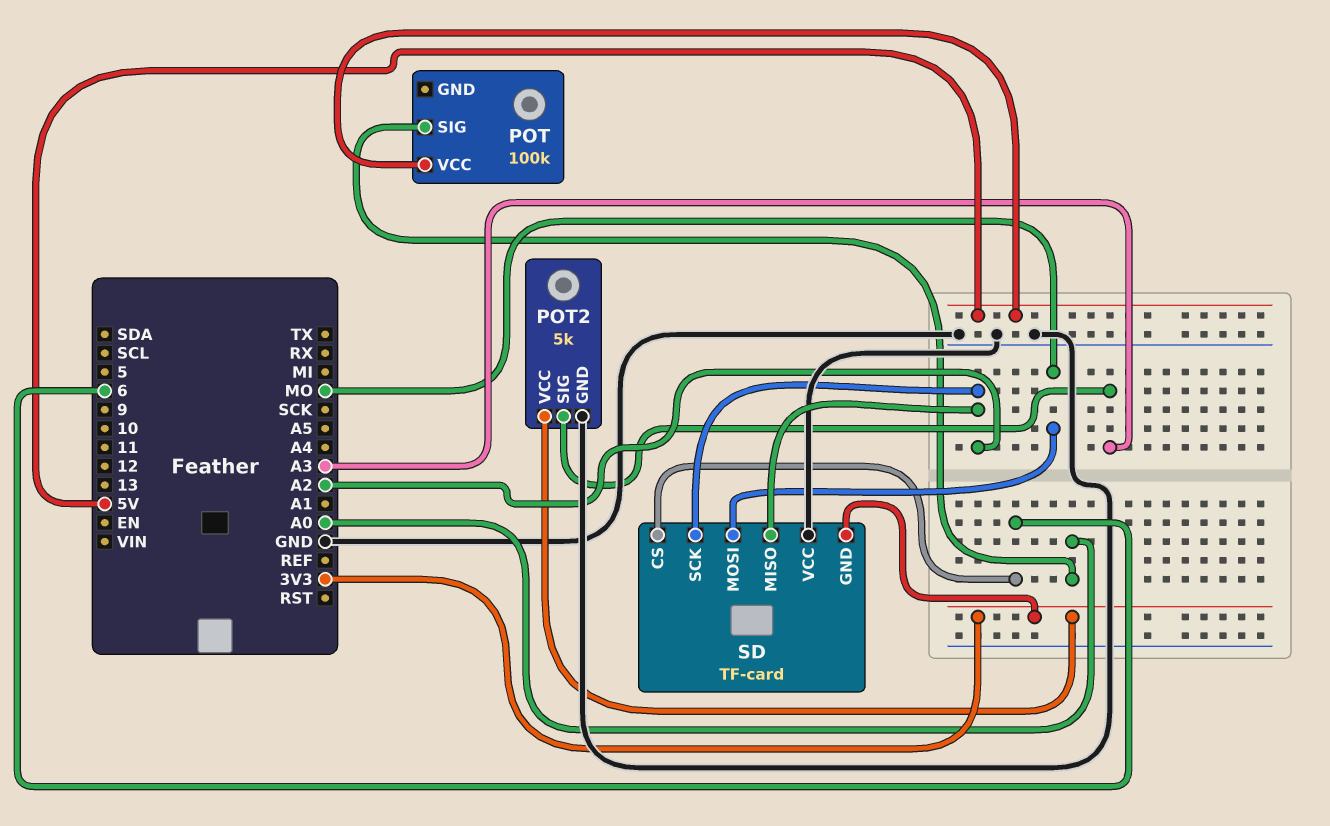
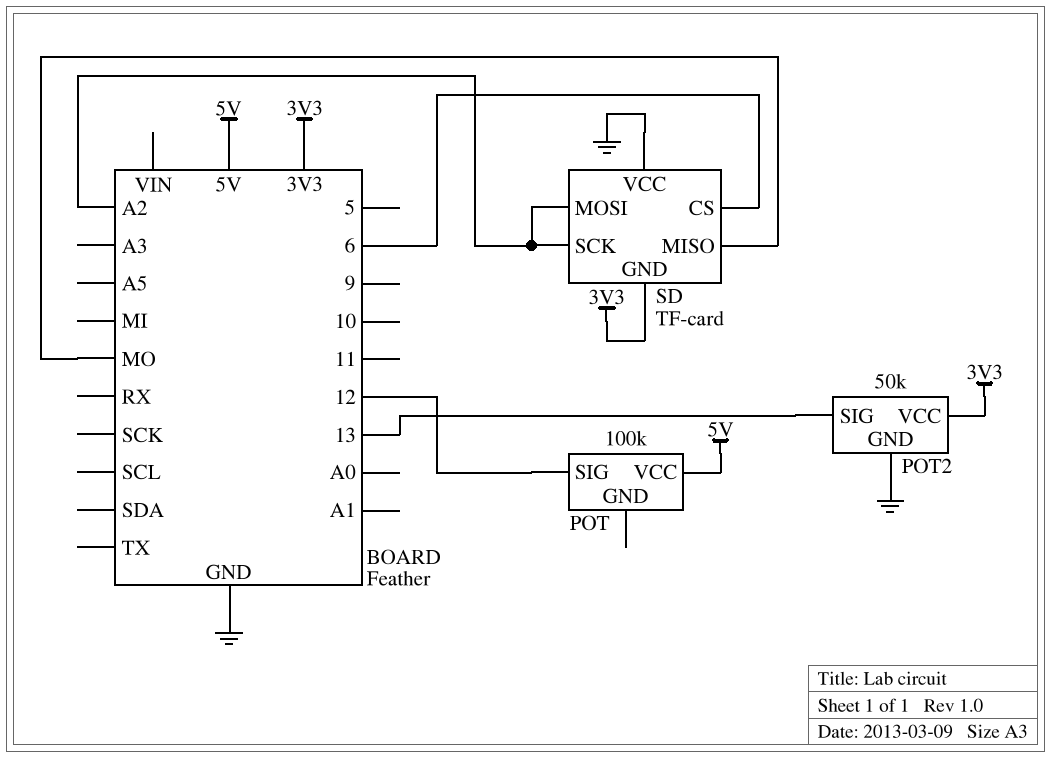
POT pin SIG: A0 -> 12
POT2: 5k -> 50k
POT2 pin SIG: A3 -> 13
SD pin MISO: A2 -> MO
SD pin MOSI: MO -> A2

